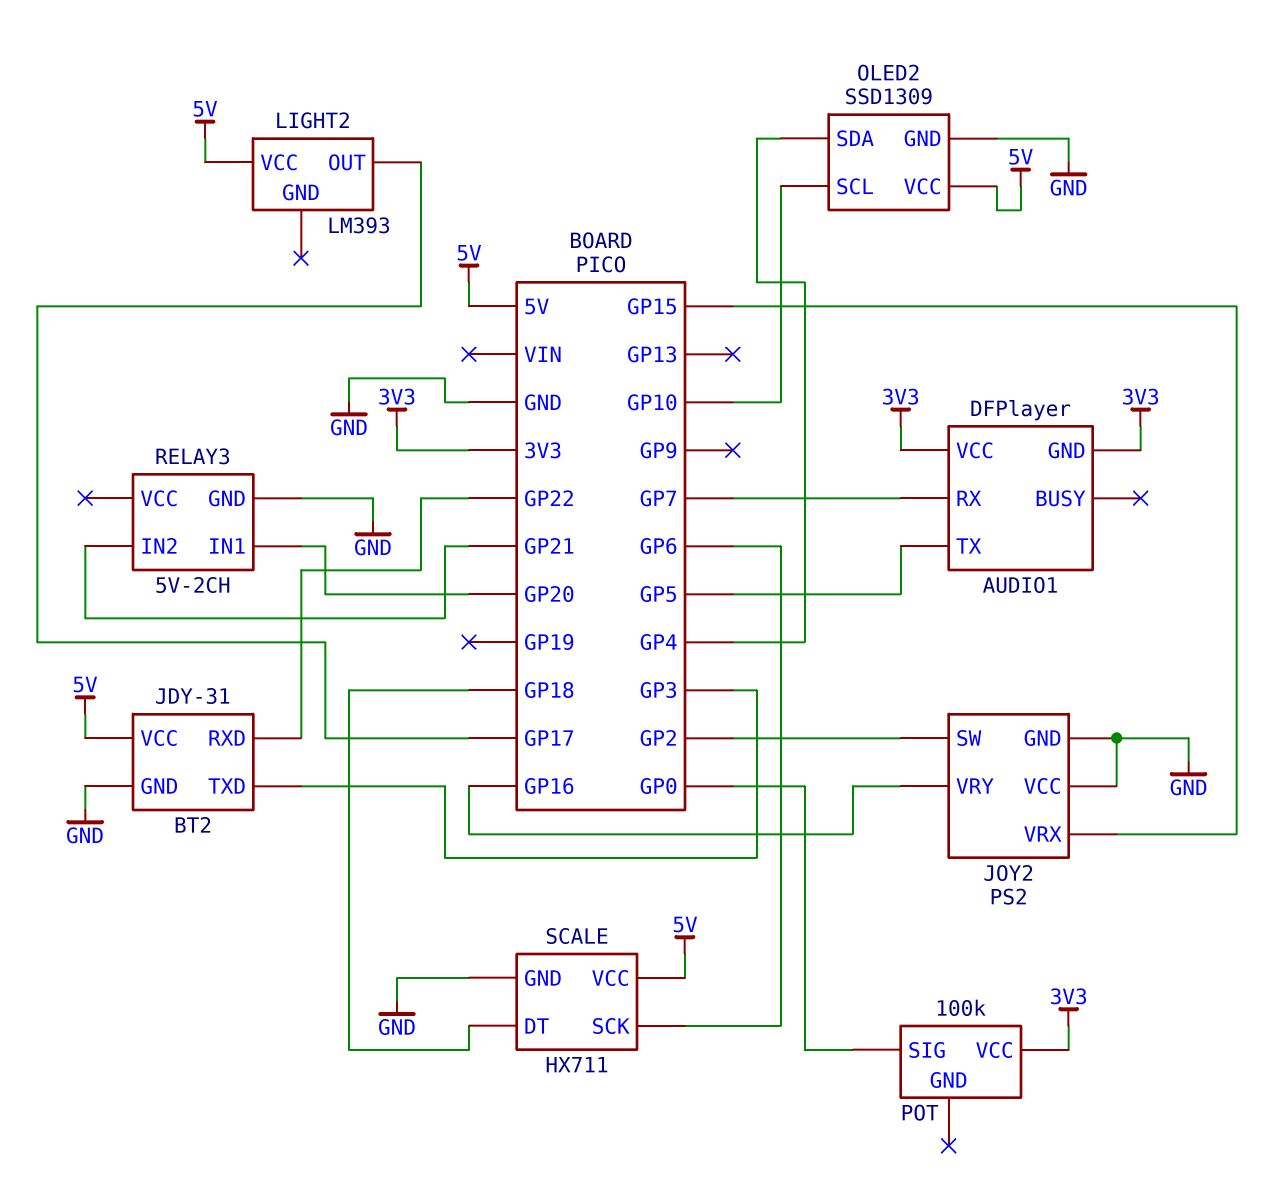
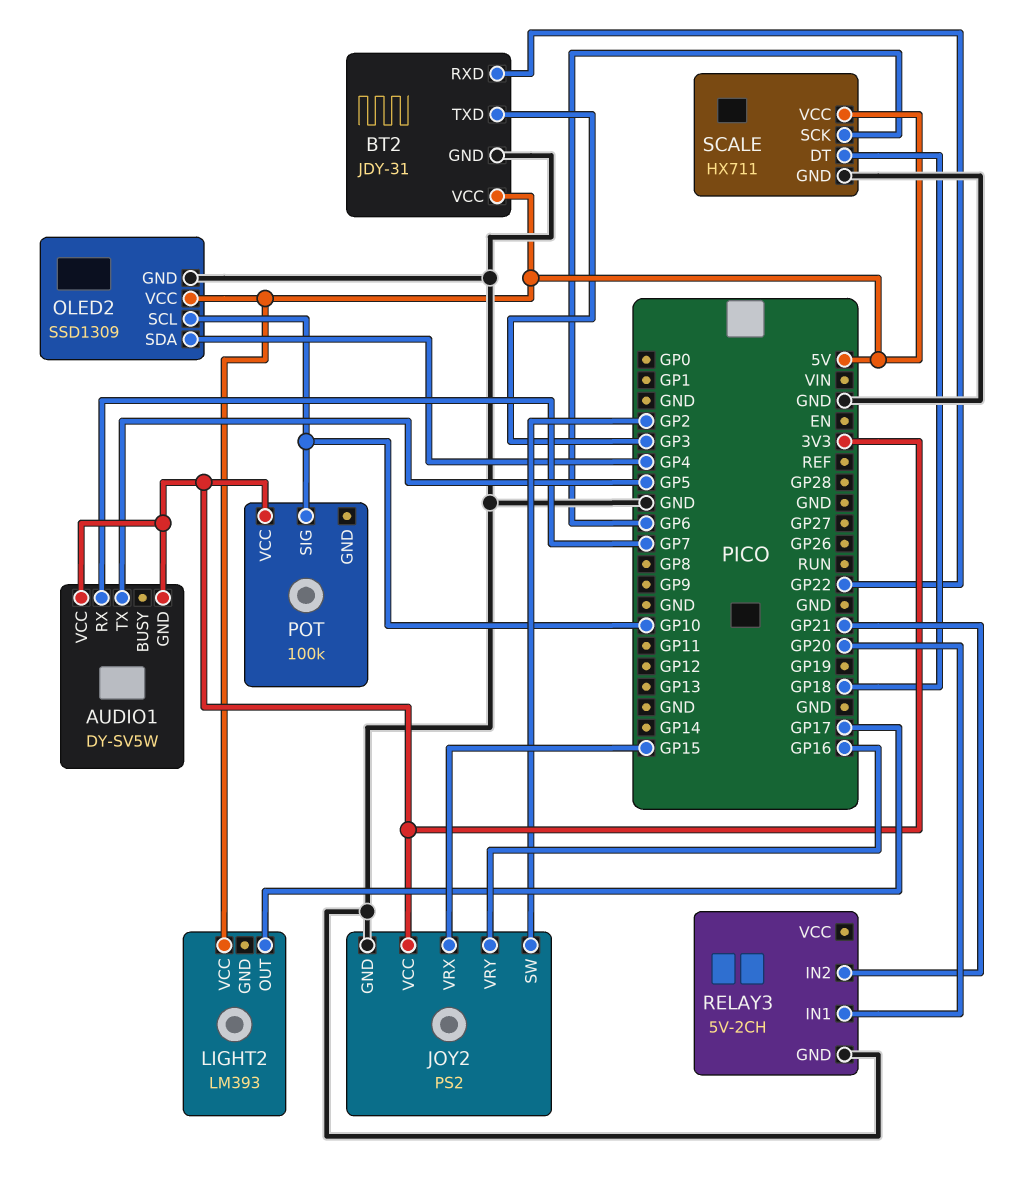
AUDIO1: DFPlayer -> DY-SV5W
JOY2 pin VCC: GND -> 3V3
POT pin SIG: GP0 -> GP10

